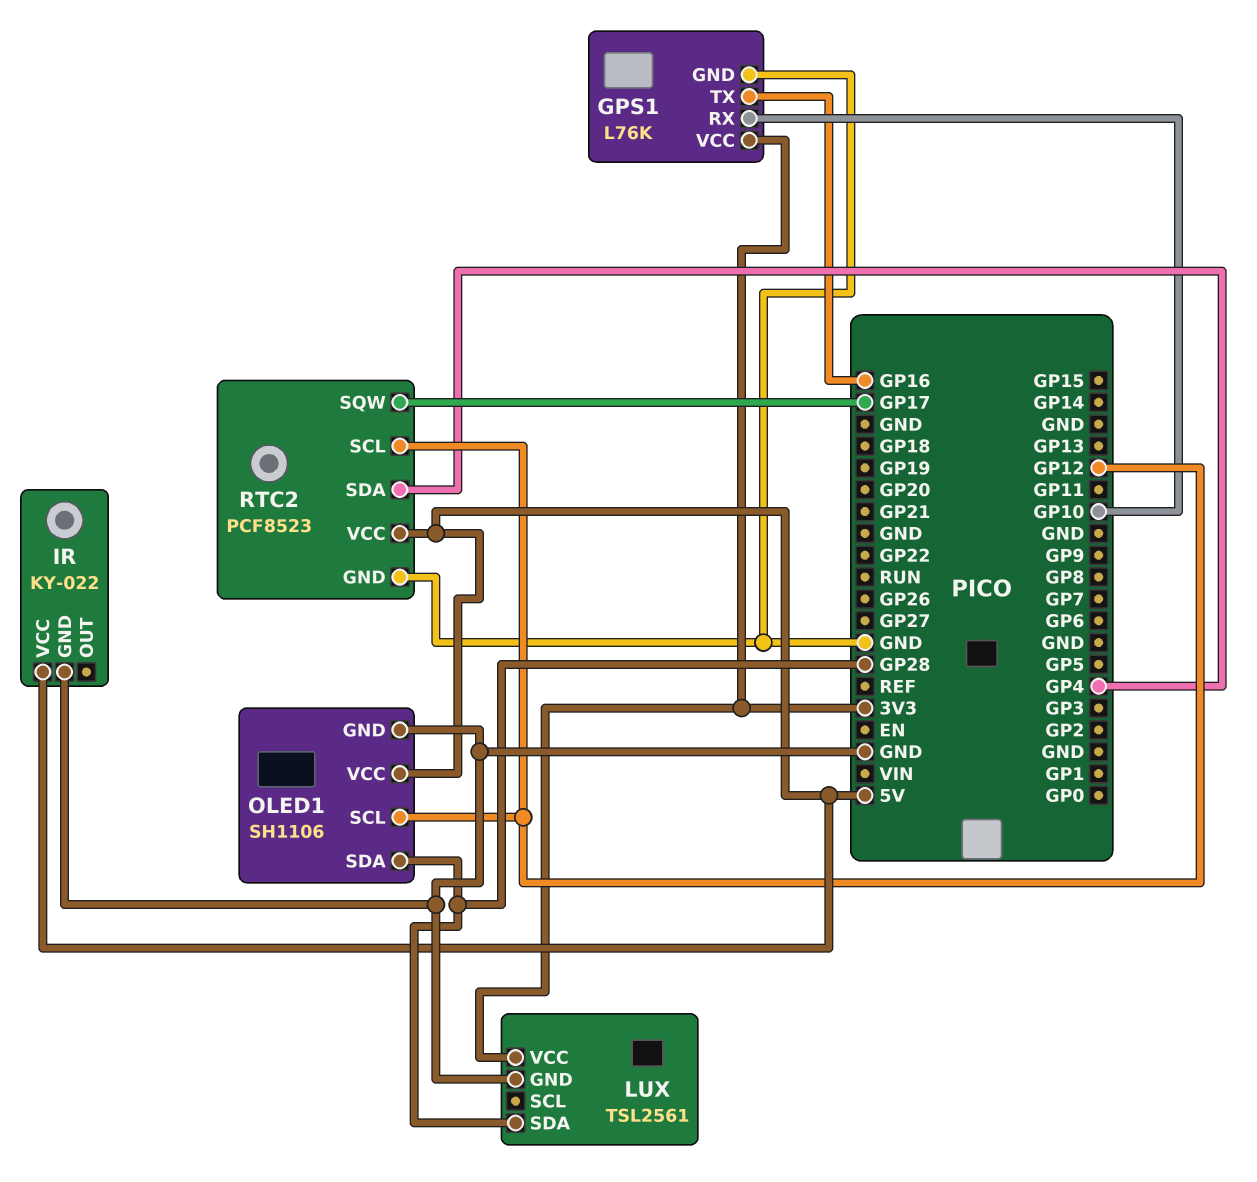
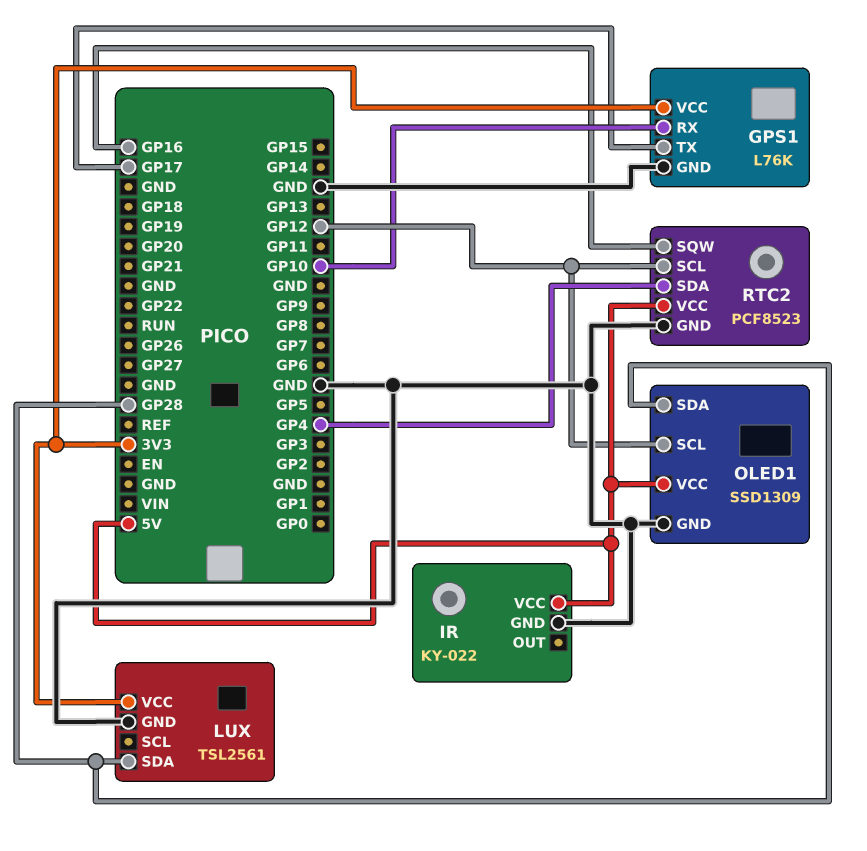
GPS1 pin TX: GP16 -> GP17
OLED1: SH1106 -> SSD1309
RTC2 pin SQW: GP17 -> GP16

